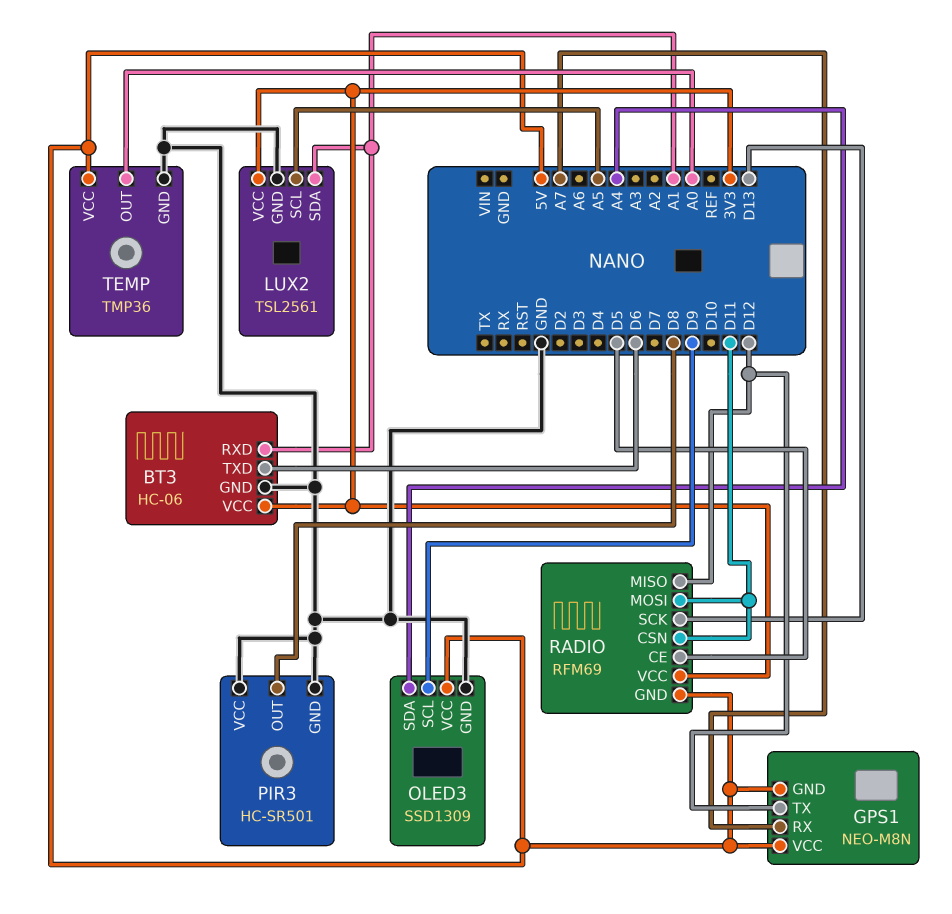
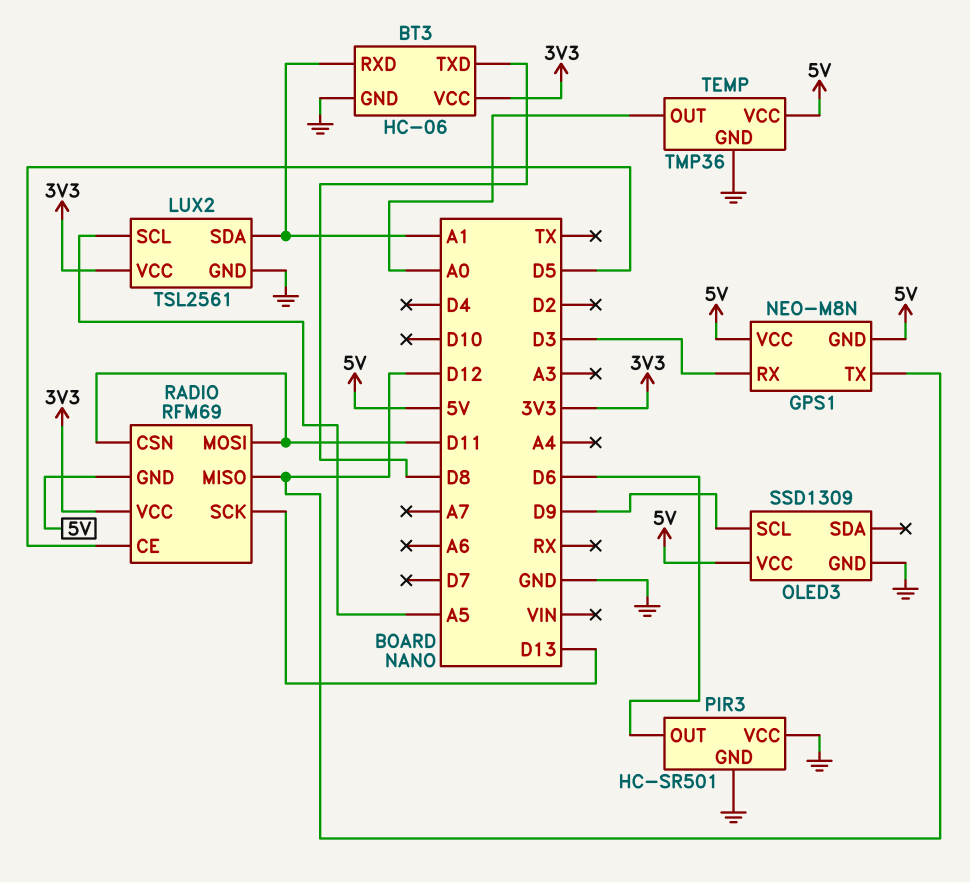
BT3 pin TXD: D6 -> D8
GPS1 pin RX: A7 -> D3
OLED3 pin SDA: A4 -> none
PIR3 pin OUT: D8 -> D6

